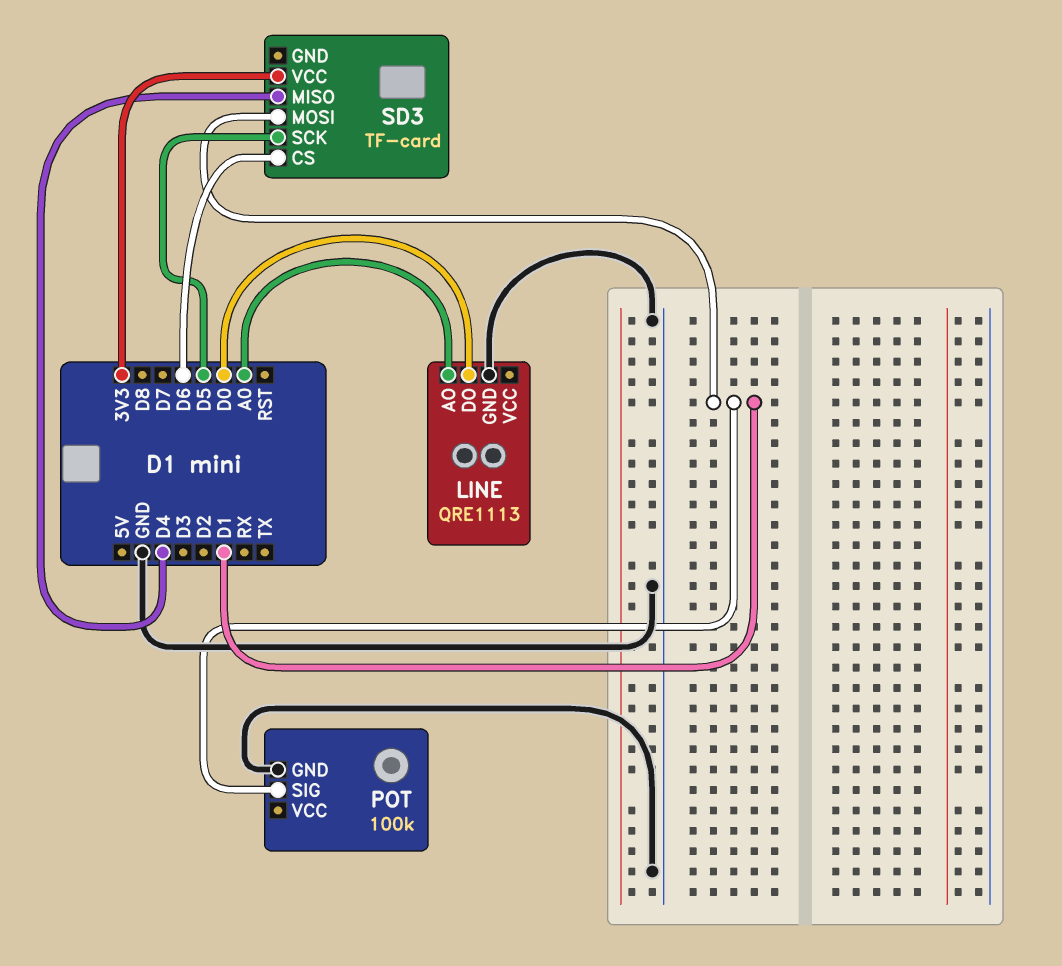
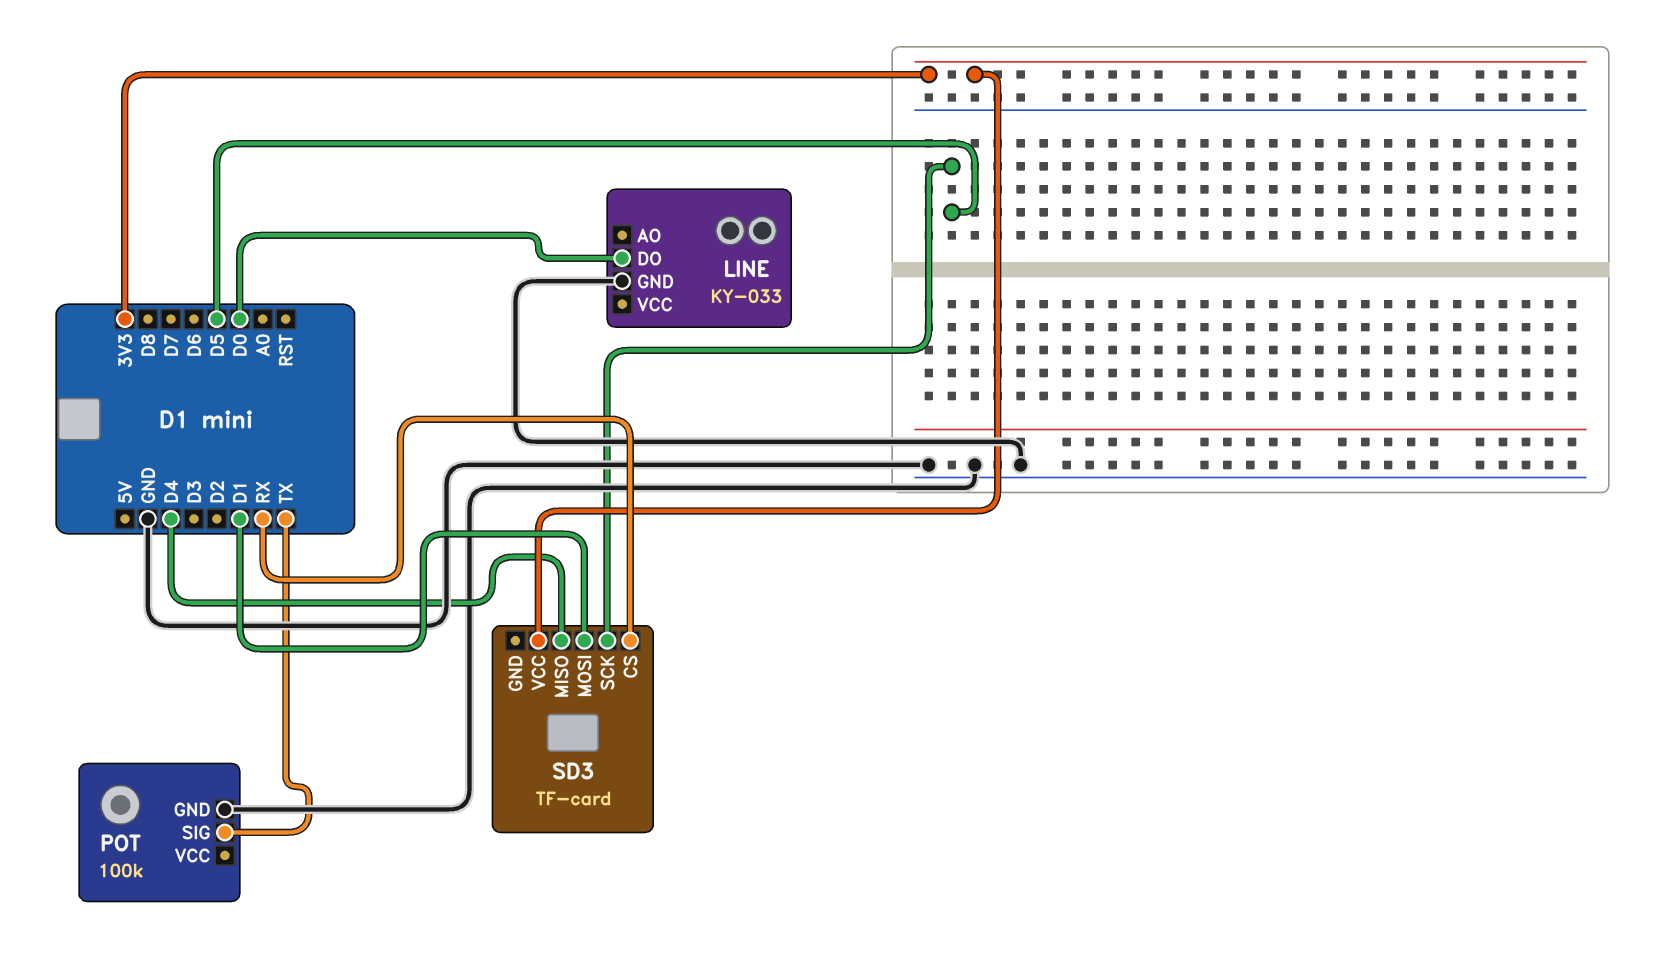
LINE: QRE1113 -> KY-033
LINE pin AO: A0 -> none
POT pin SIG: D1 -> TX
SD3 pin CS: D6 -> RX

